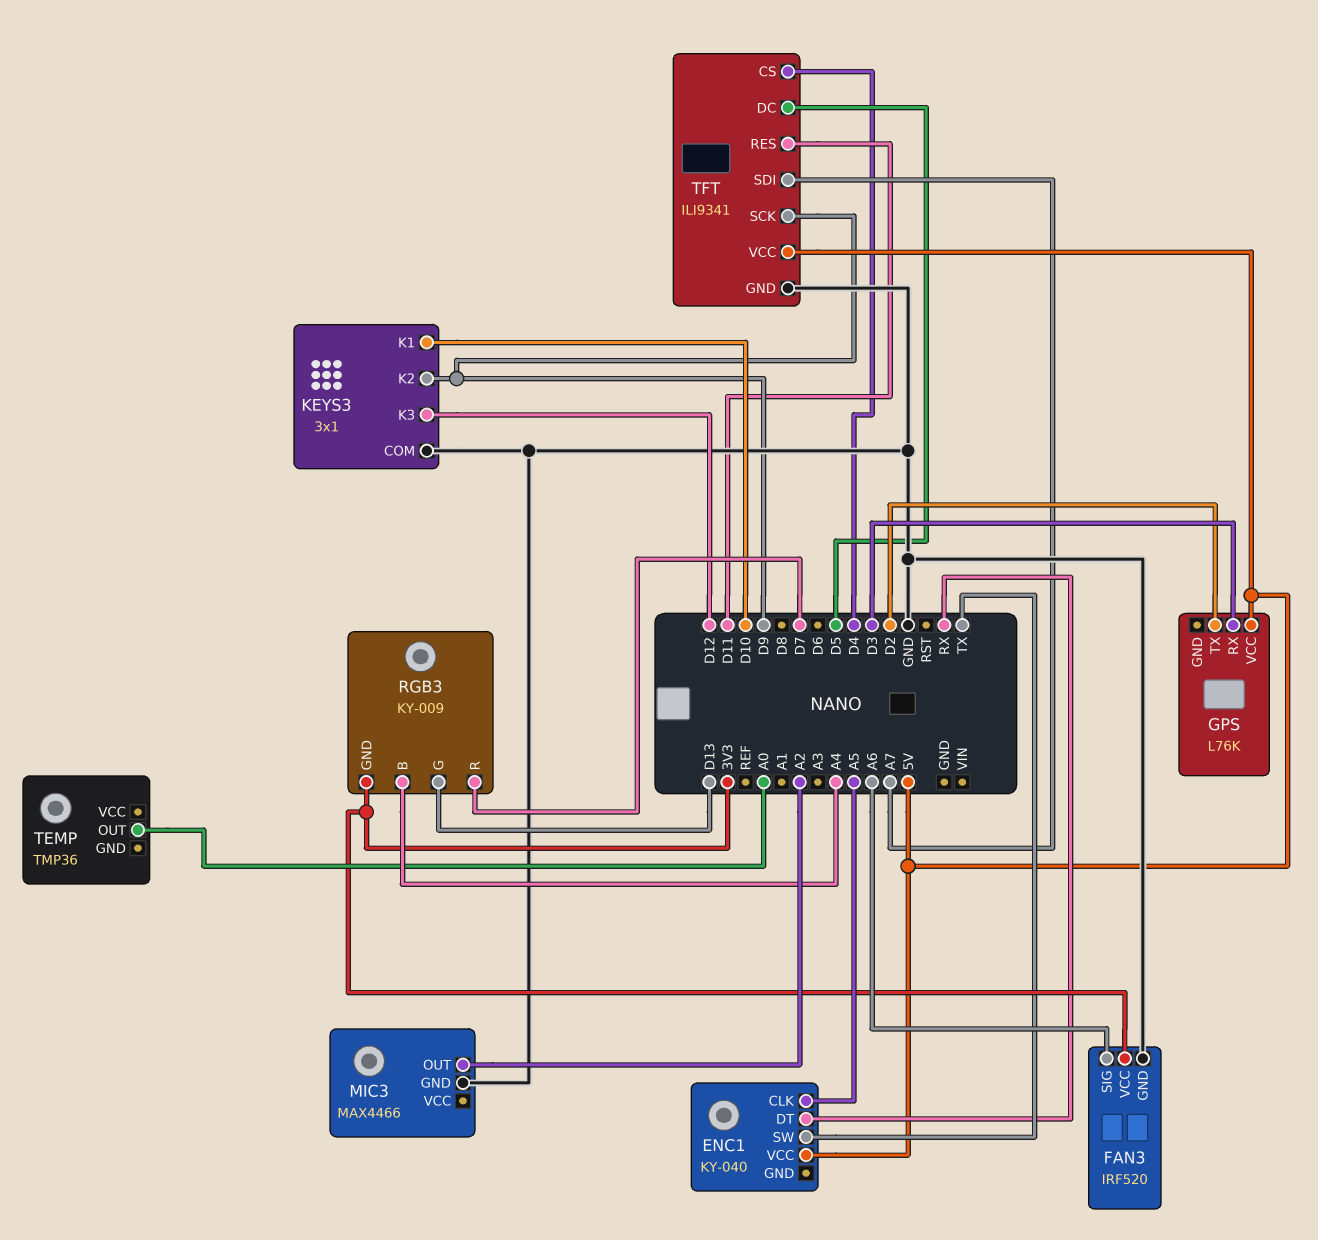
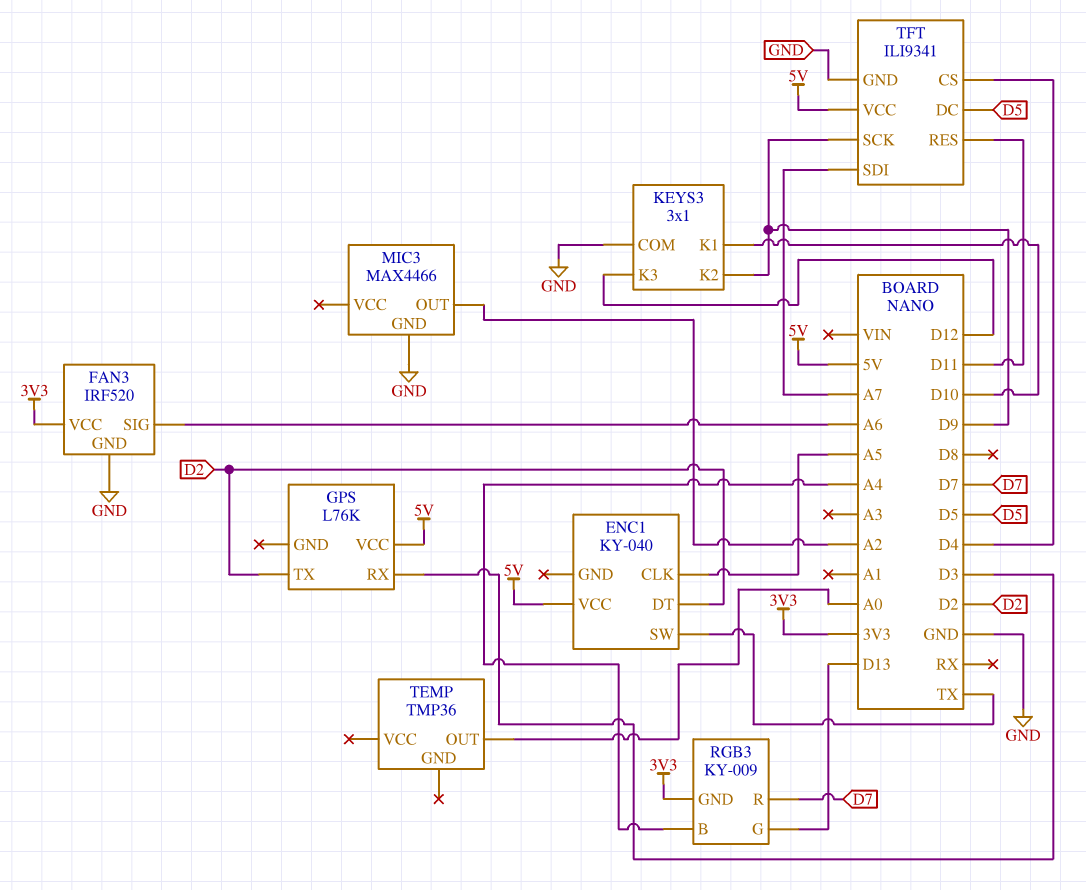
ENC1 pin DT: RX -> D2

